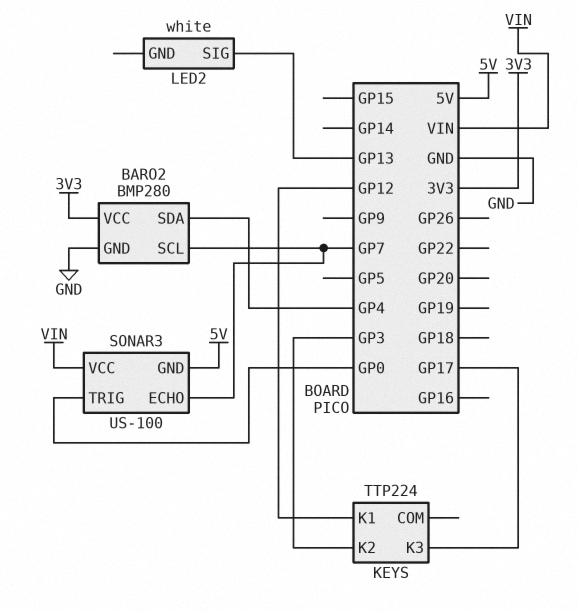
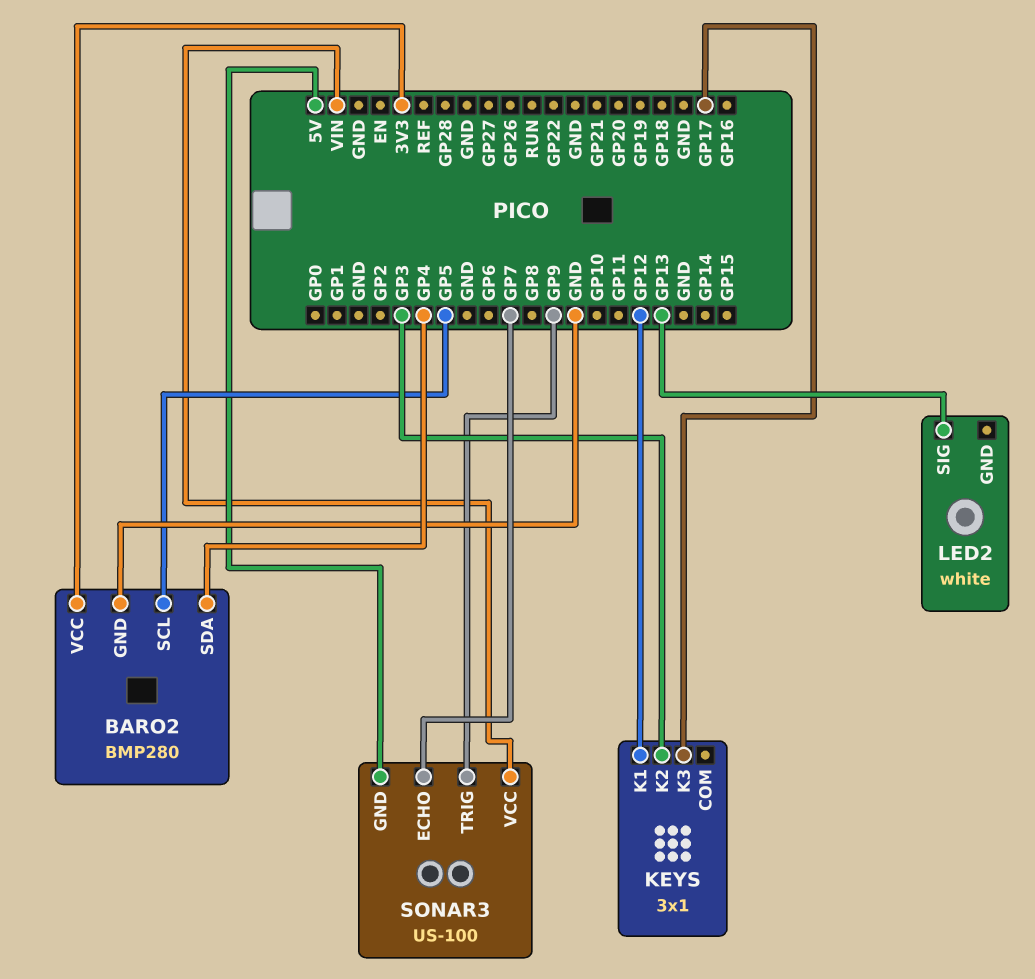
BARO2 pin SCL: GP7 -> GP5
KEYS: TTP224 -> 3x1
SONAR3 pin TRIG: GP0 -> GP9

